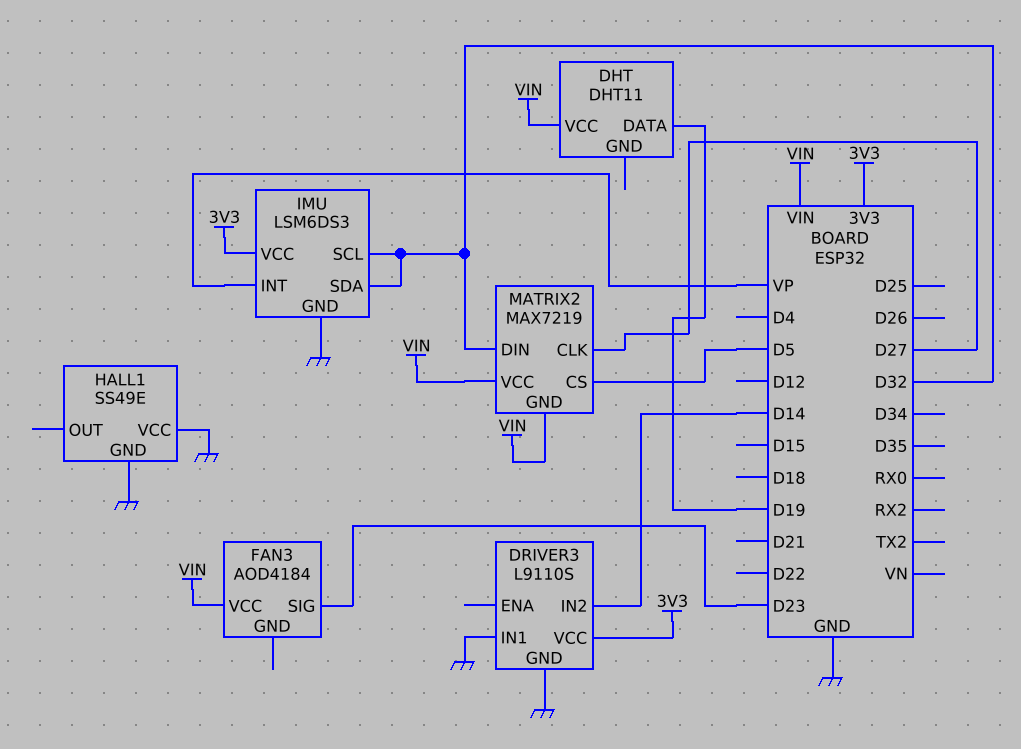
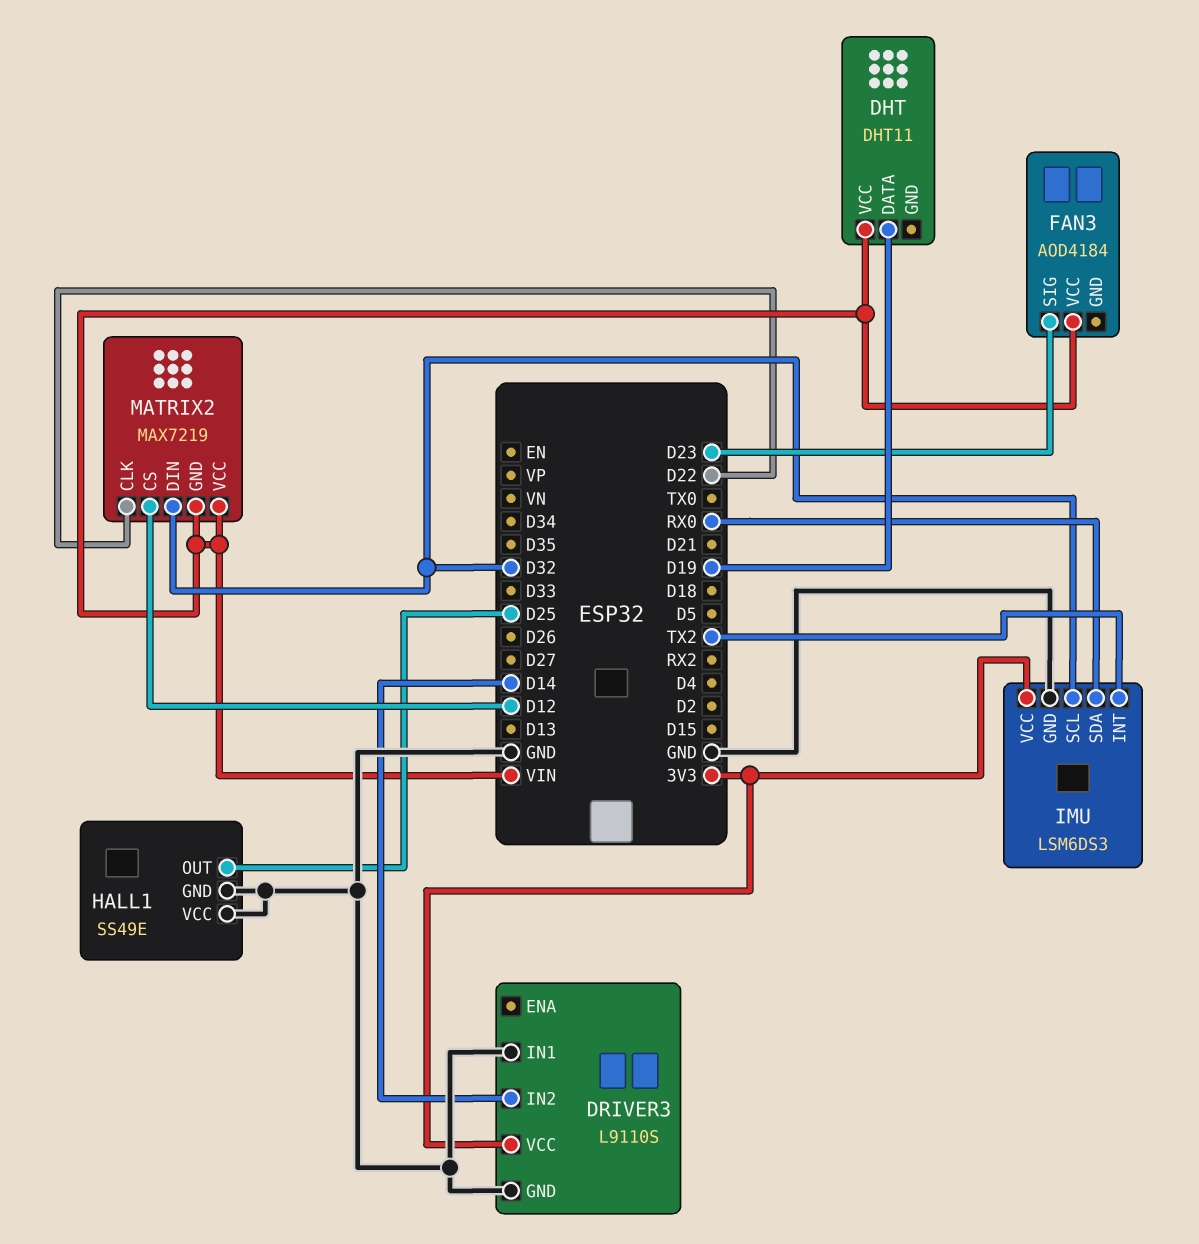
HALL1 pin OUT: none -> D25
IMU pin INT: VP -> TX2
IMU pin SDA: D32 -> RX0
MATRIX2 pin CLK: D27 -> D22
MATRIX2 pin CS: D5 -> D12

